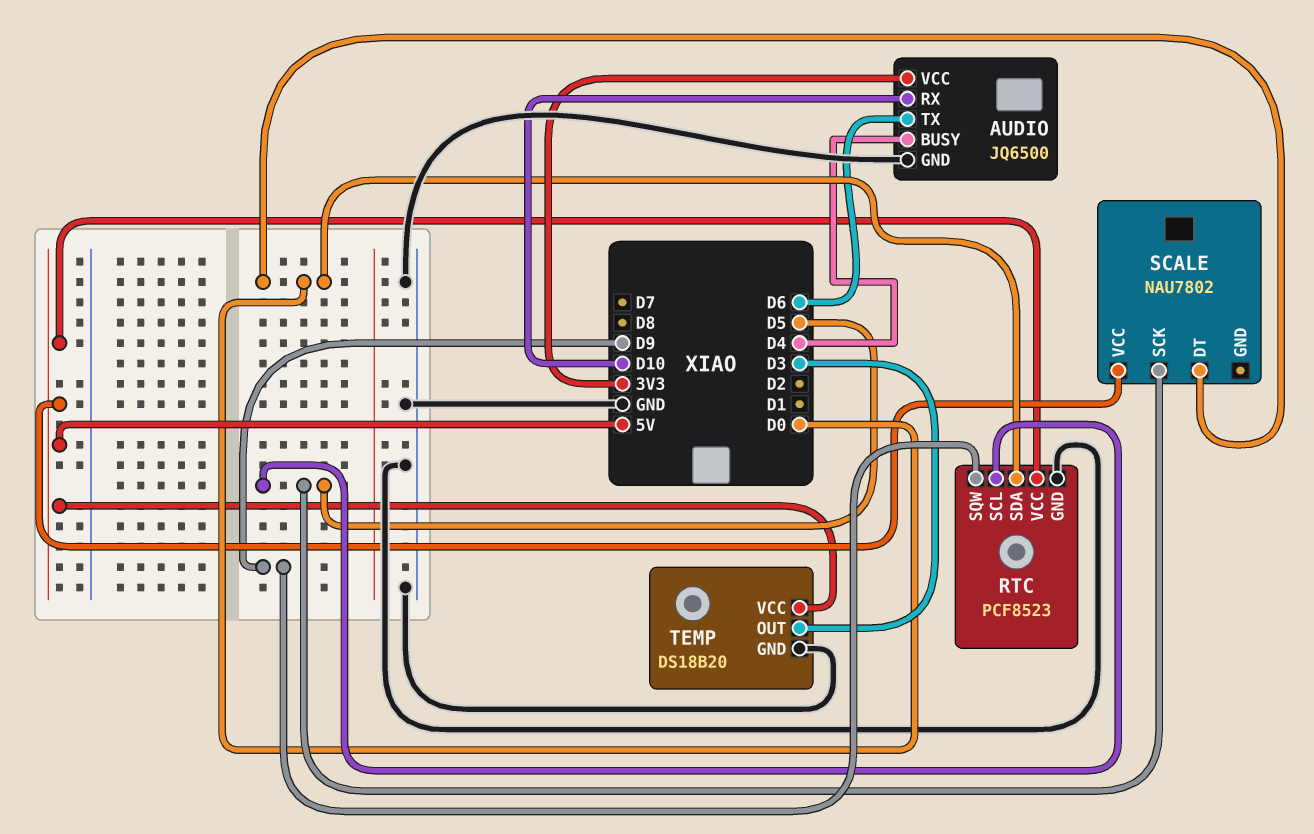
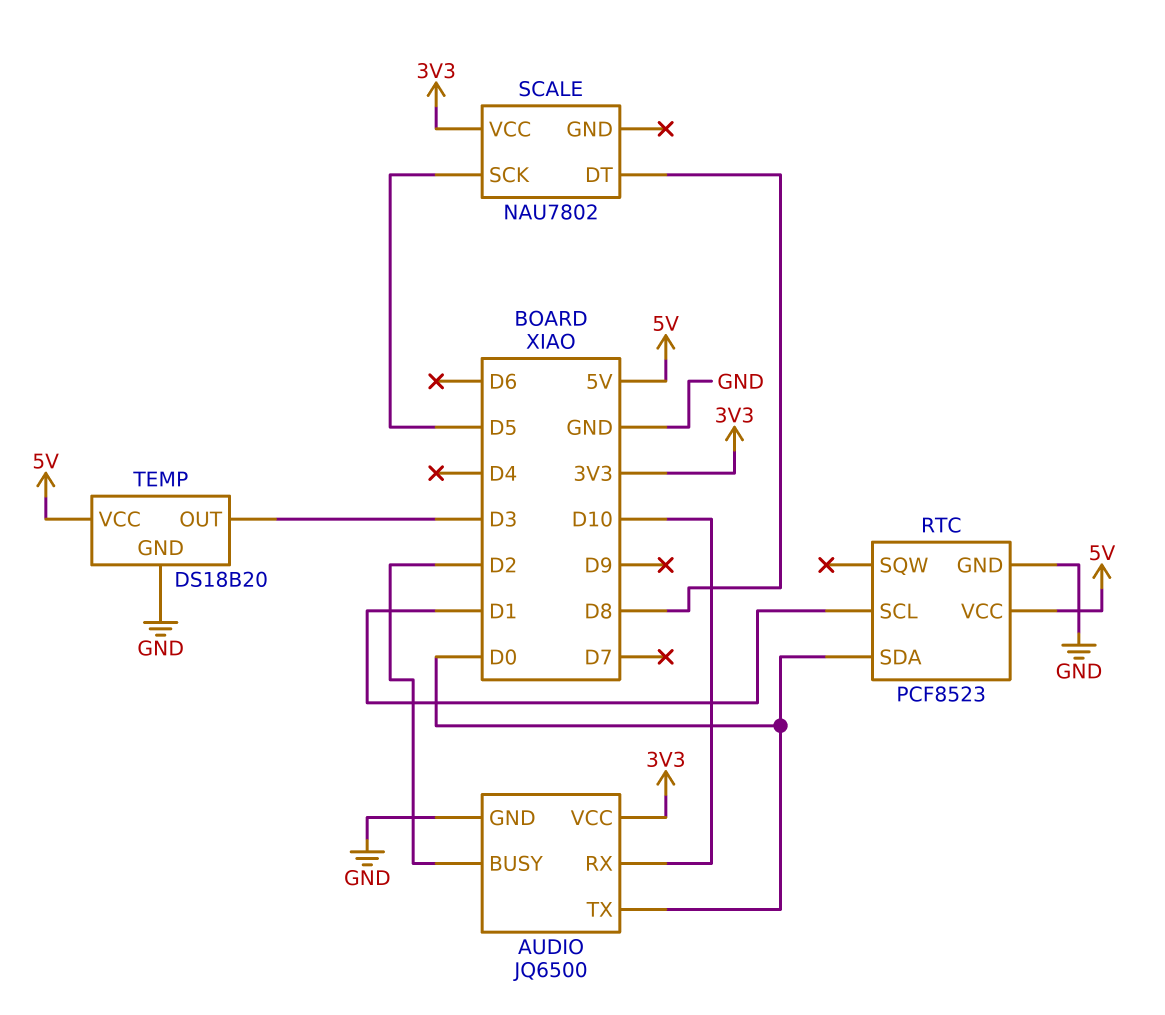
AUDIO pin BUSY: D4 -> D2
AUDIO pin TX: D6 -> D0
RTC pin SCL: D5 -> D1
RTC pin SQW: D9 -> none
SCALE pin DT: D0 -> D8
SCALE pin VCC: 5V -> 3V3

